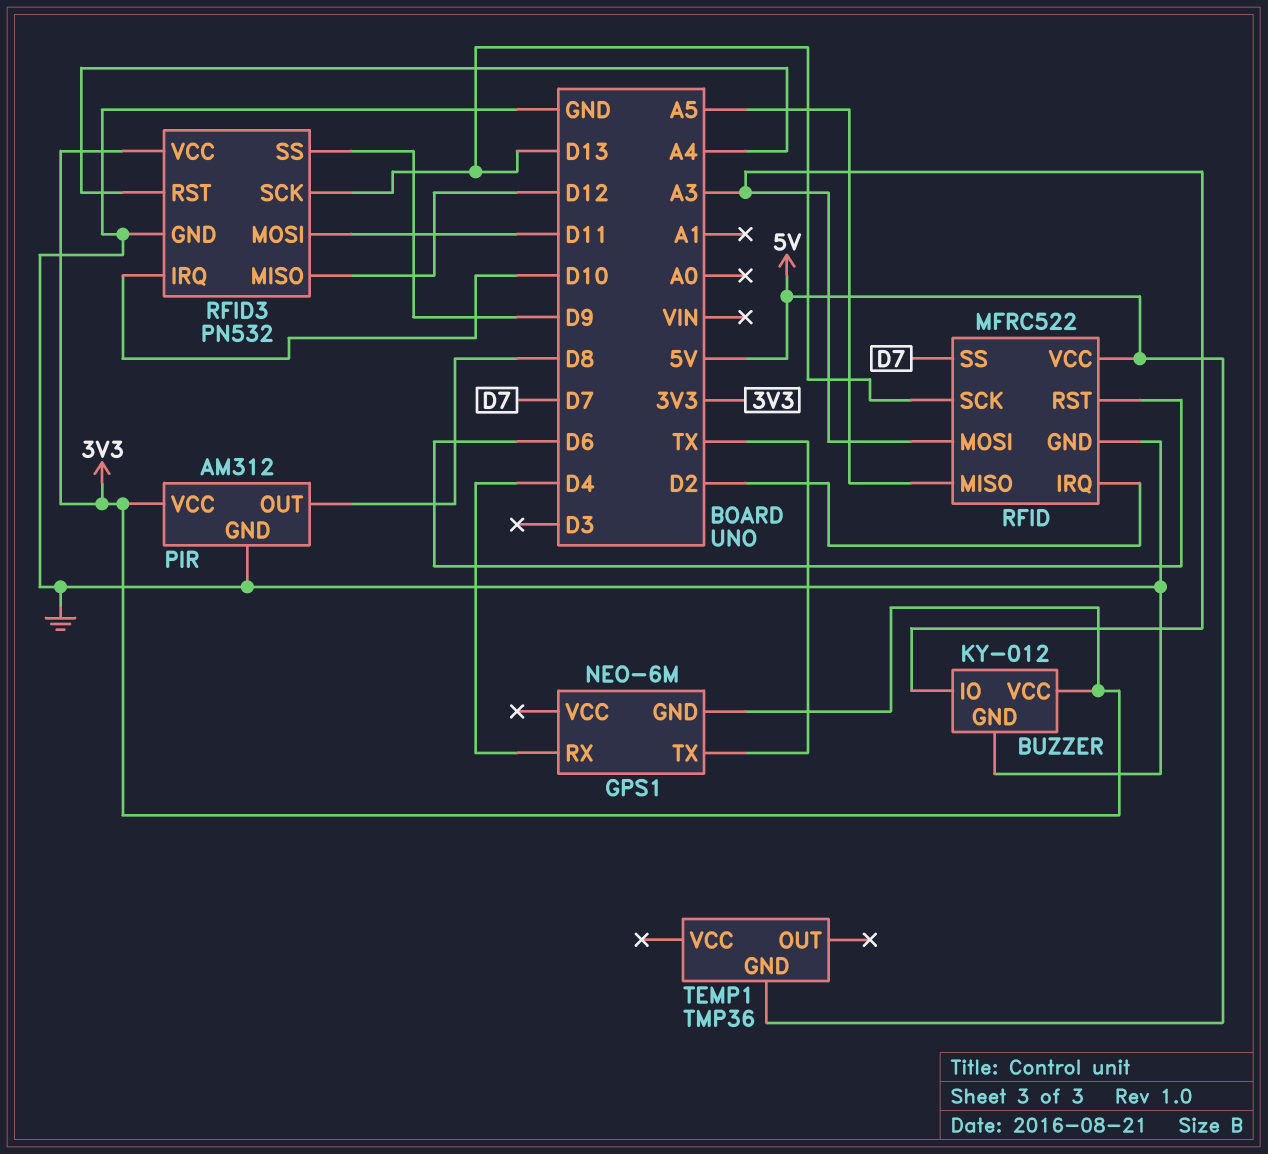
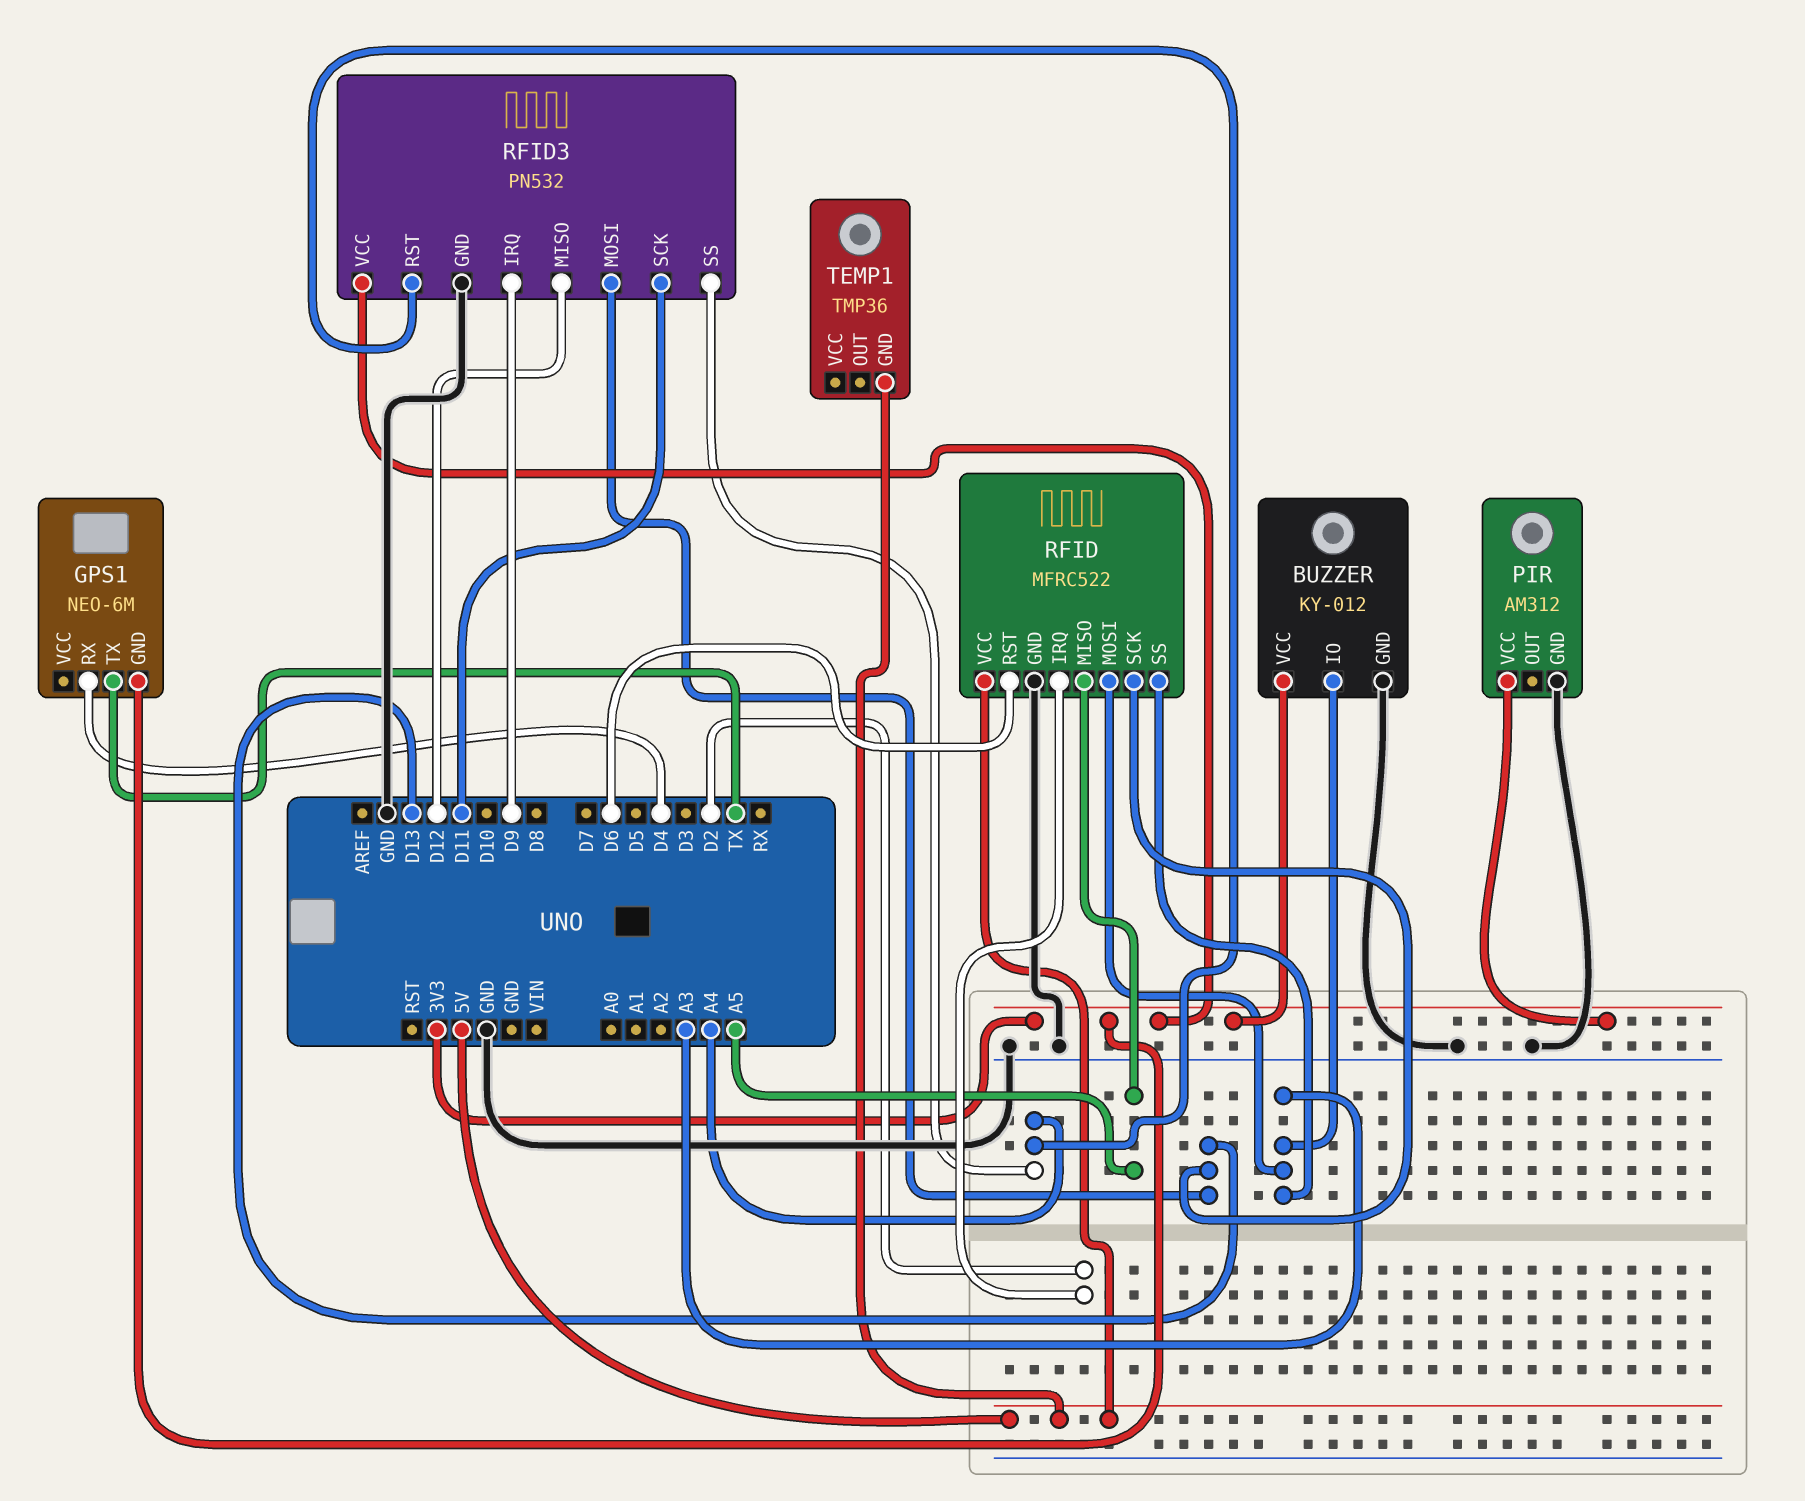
PIR pin OUT: D8 -> none
RFID pin SS: D7 -> A3
RFID3 pin IRQ: D10 -> D9
RFID3 pin MOSI: D11 -> D13
RFID3 pin SCK: D13 -> D11
RFID3 pin SS: D9 -> A4

